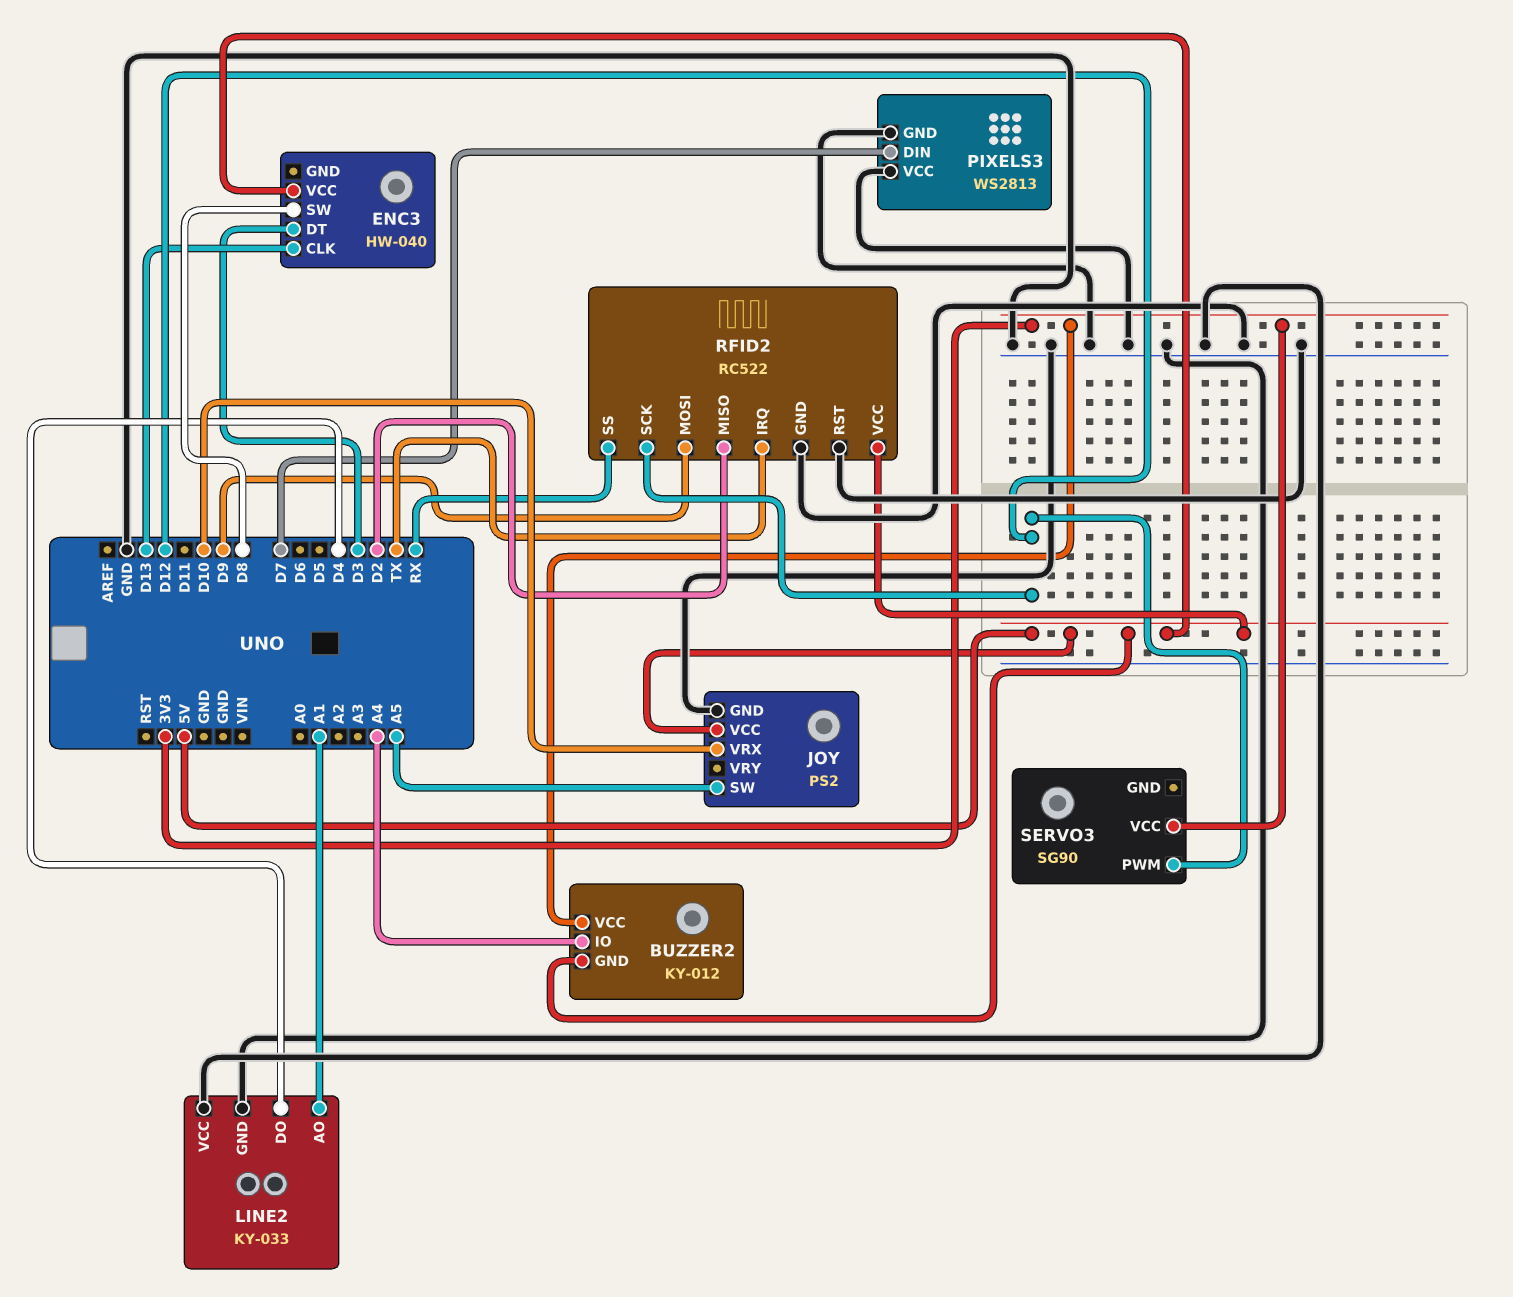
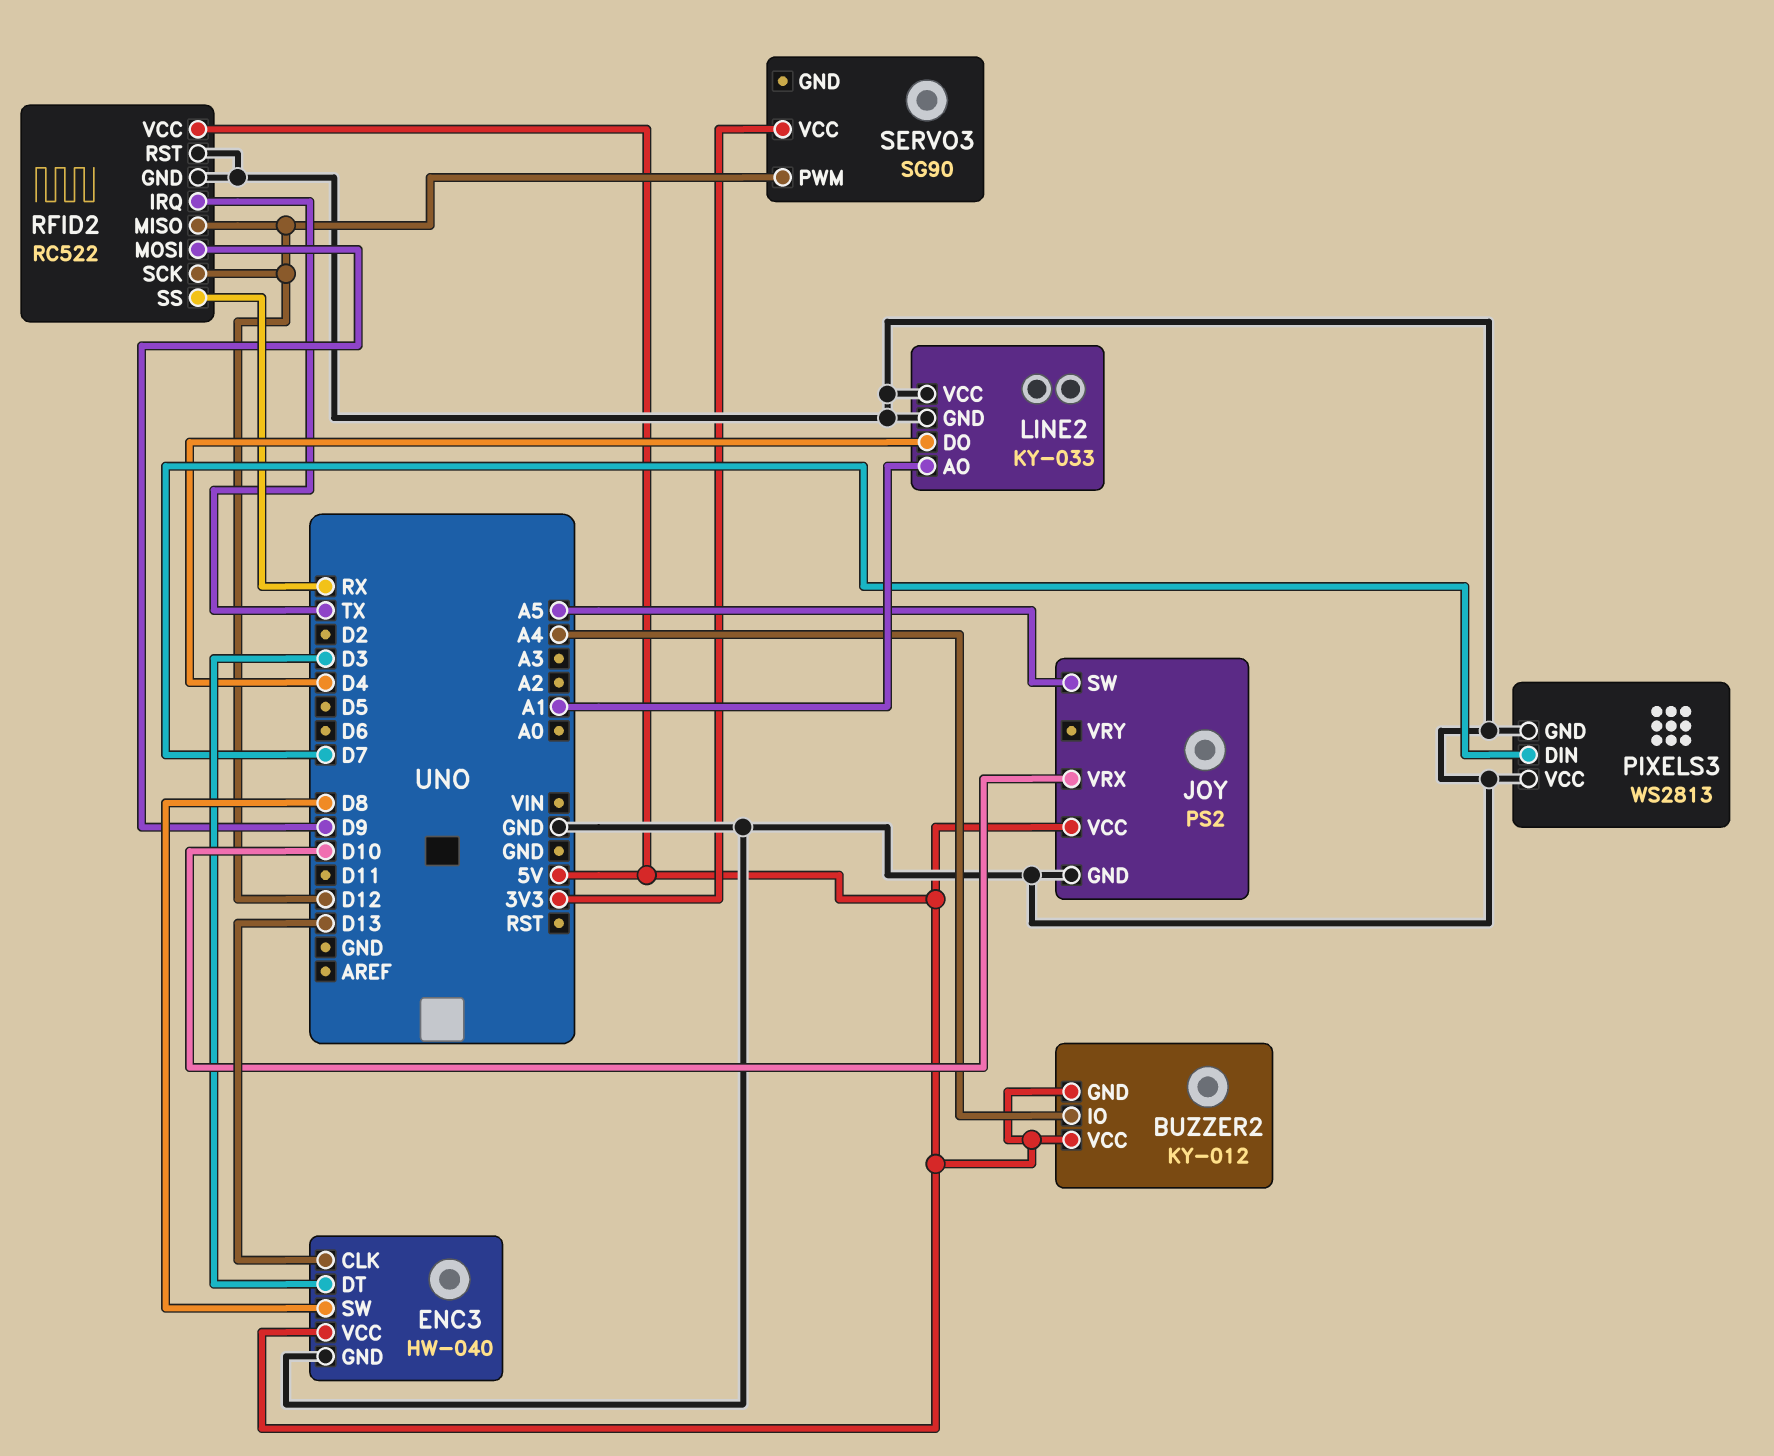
BUZZER2 pin VCC: 3V3 -> 5V
ENC3 pin GND: none -> GND
RFID2 pin MISO: D2 -> D12

